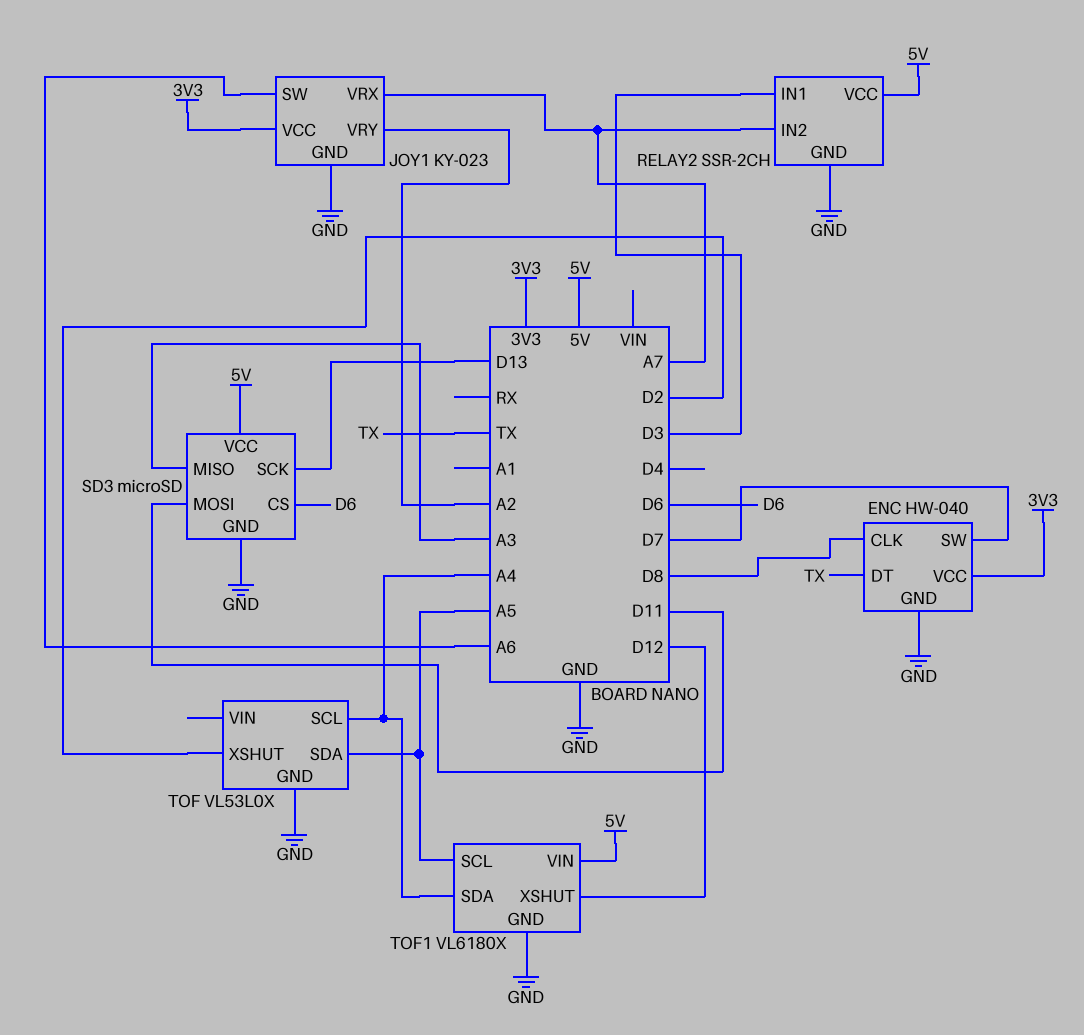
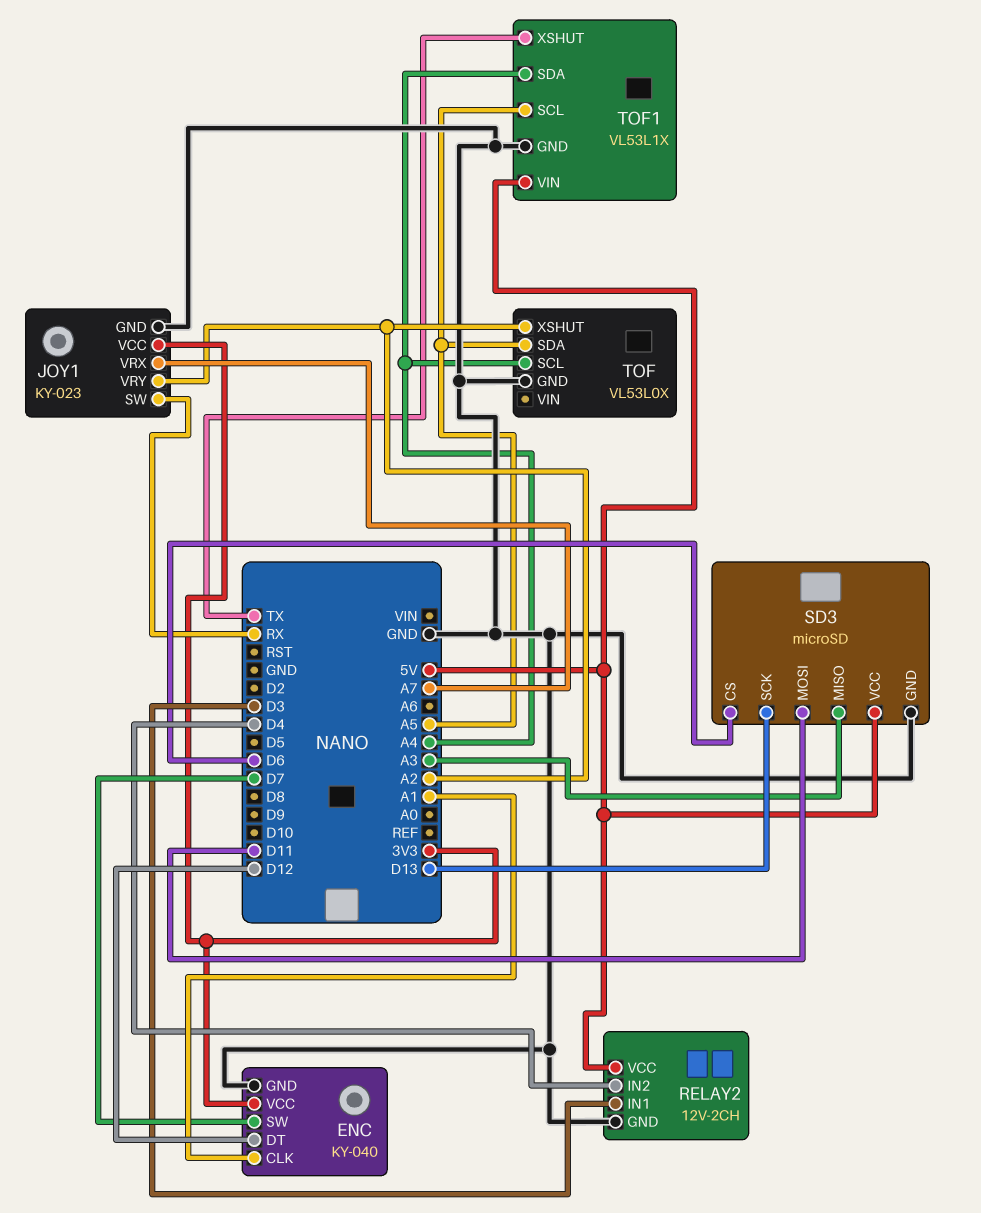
ENC: HW-040 -> KY-040
ENC pin CLK: D8 -> A1
ENC pin DT: TX -> D12
JOY1 pin SW: A6 -> RX
RELAY2: SSR-2CH -> 12V-2CH
RELAY2 pin IN2: A7 -> D4
TOF pin XSHUT: D2 -> A2
TOF1: VL6180X -> VL53L1X
TOF1 pin XSHUT: D12 -> TX

